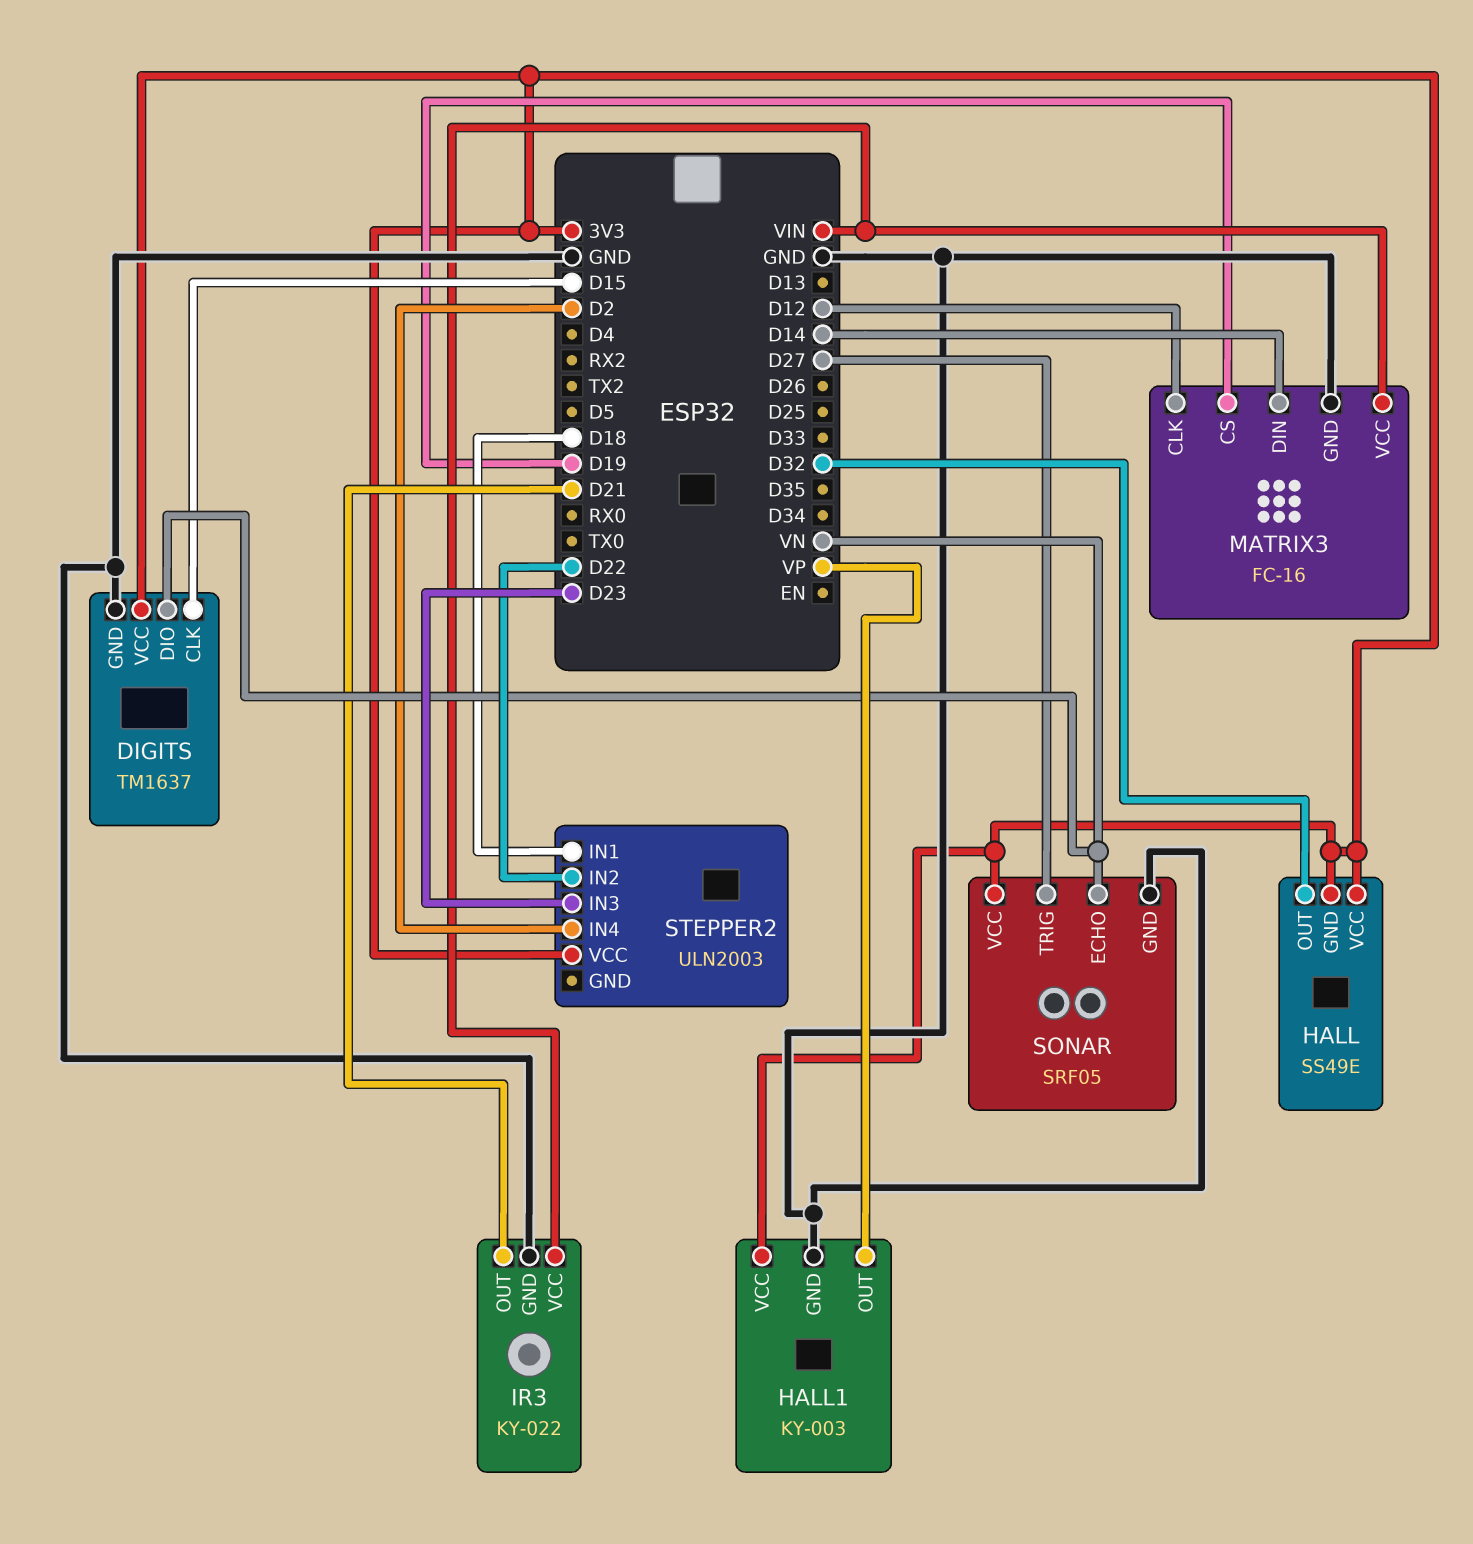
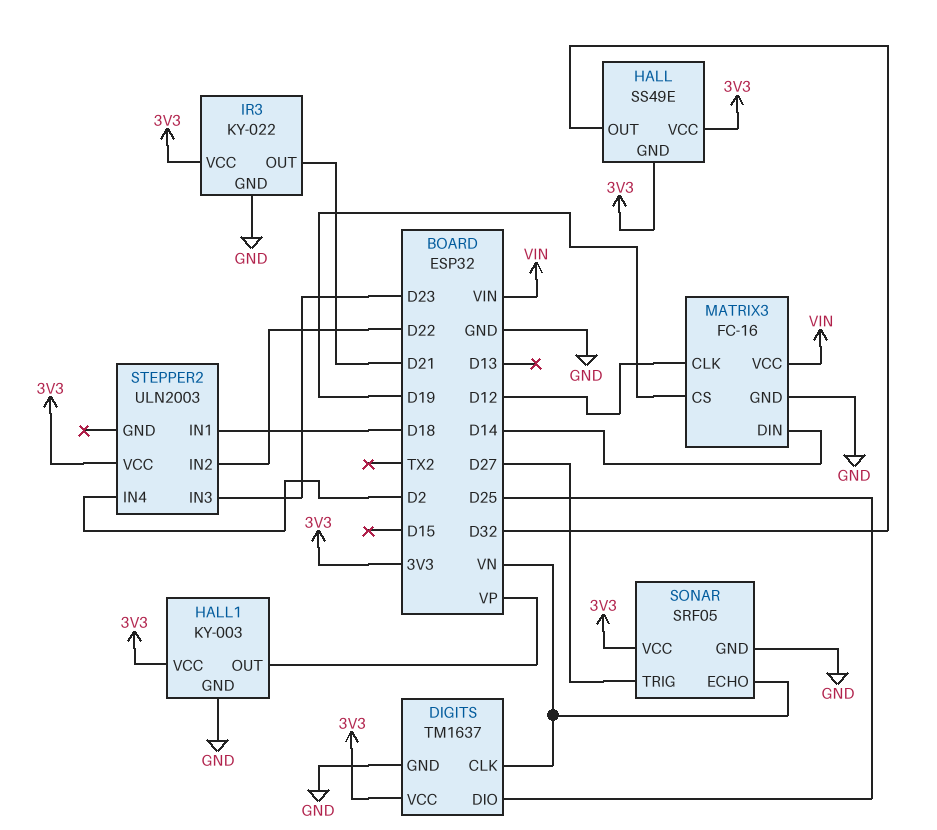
DIGITS pin CLK: D15 -> VN
DIGITS pin DIO: VN -> D25
IR3 pin VCC: VIN -> 3V3

